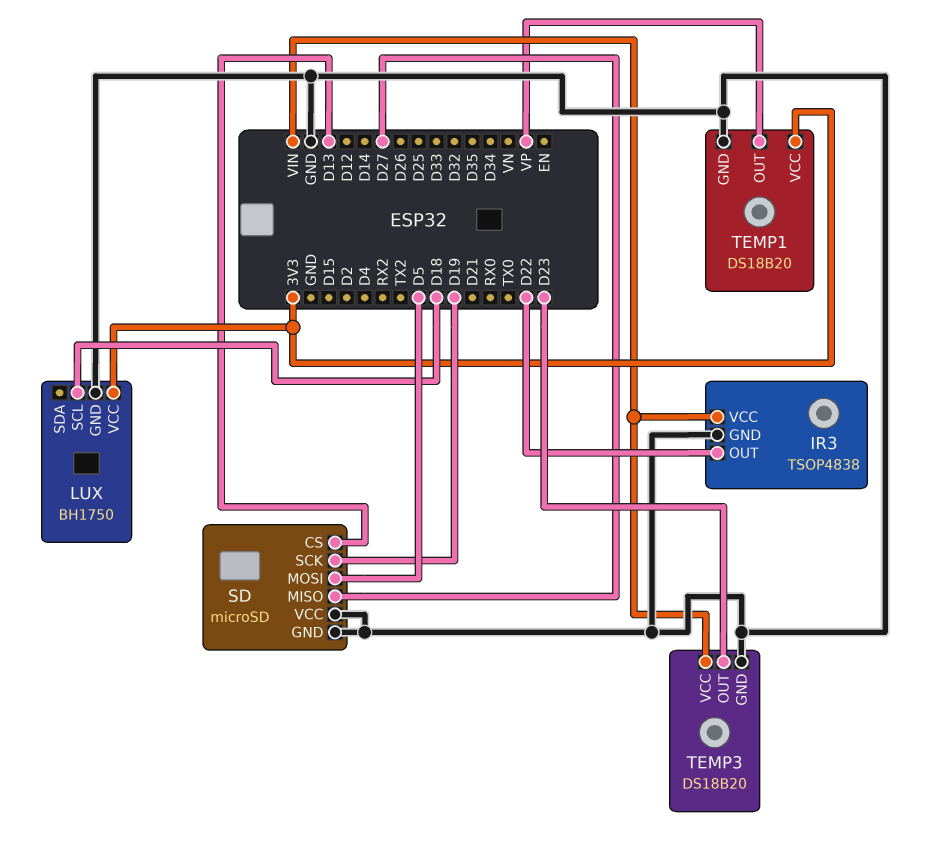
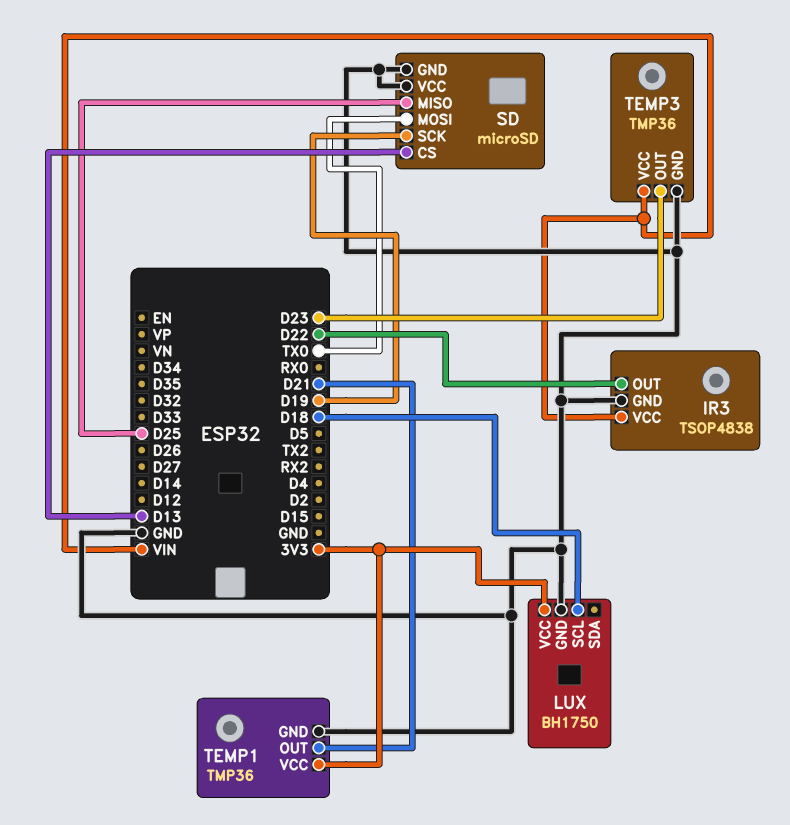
SD pin MISO: D27 -> D25
SD pin MOSI: D5 -> TX0
TEMP1: DS18B20 -> TMP36
TEMP1 pin OUT: VP -> D21
TEMP3: DS18B20 -> TMP36

